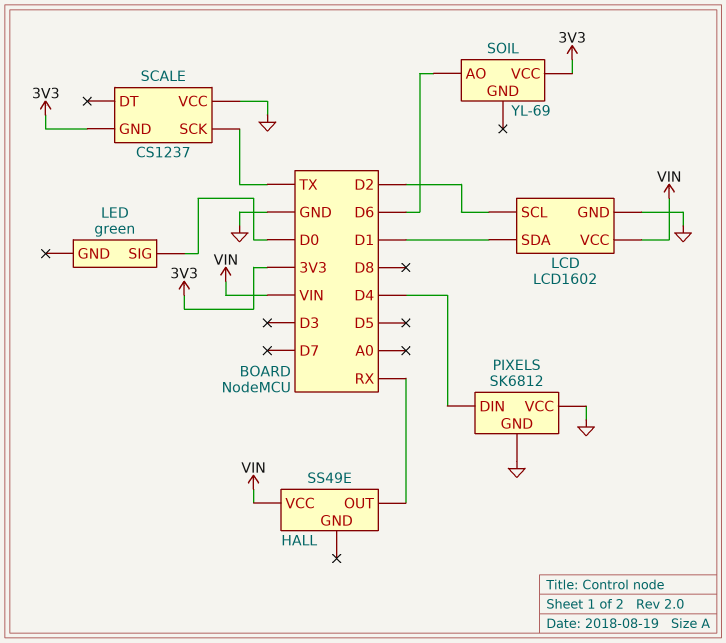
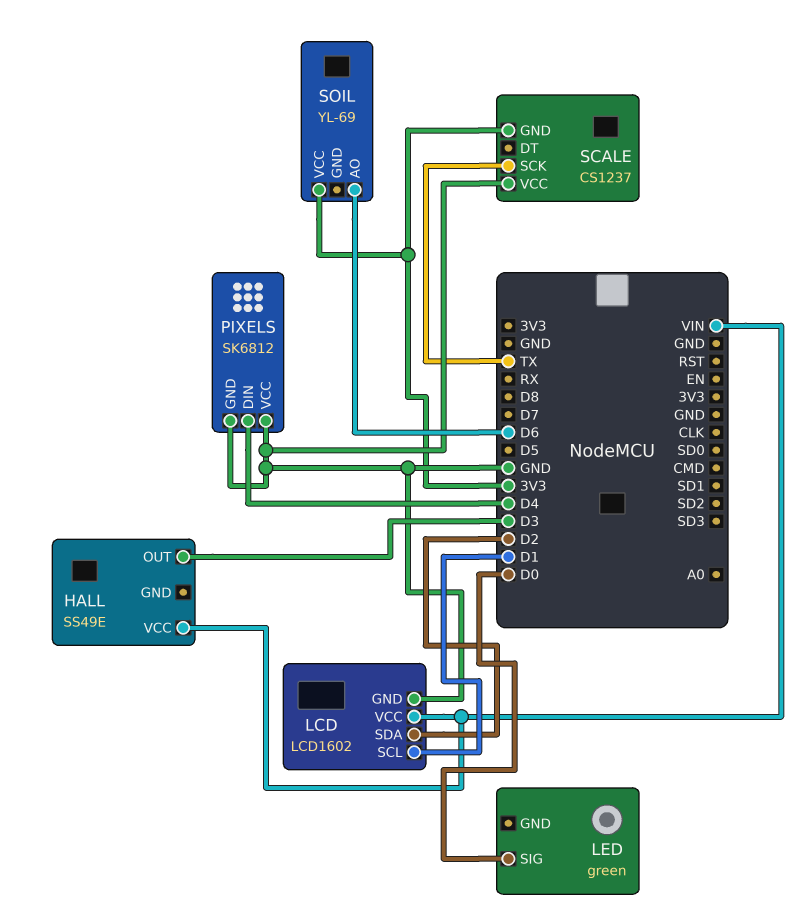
HALL pin OUT: RX -> D3
LCD pin SCL: D2 -> D1
LCD pin SDA: D1 -> D2

